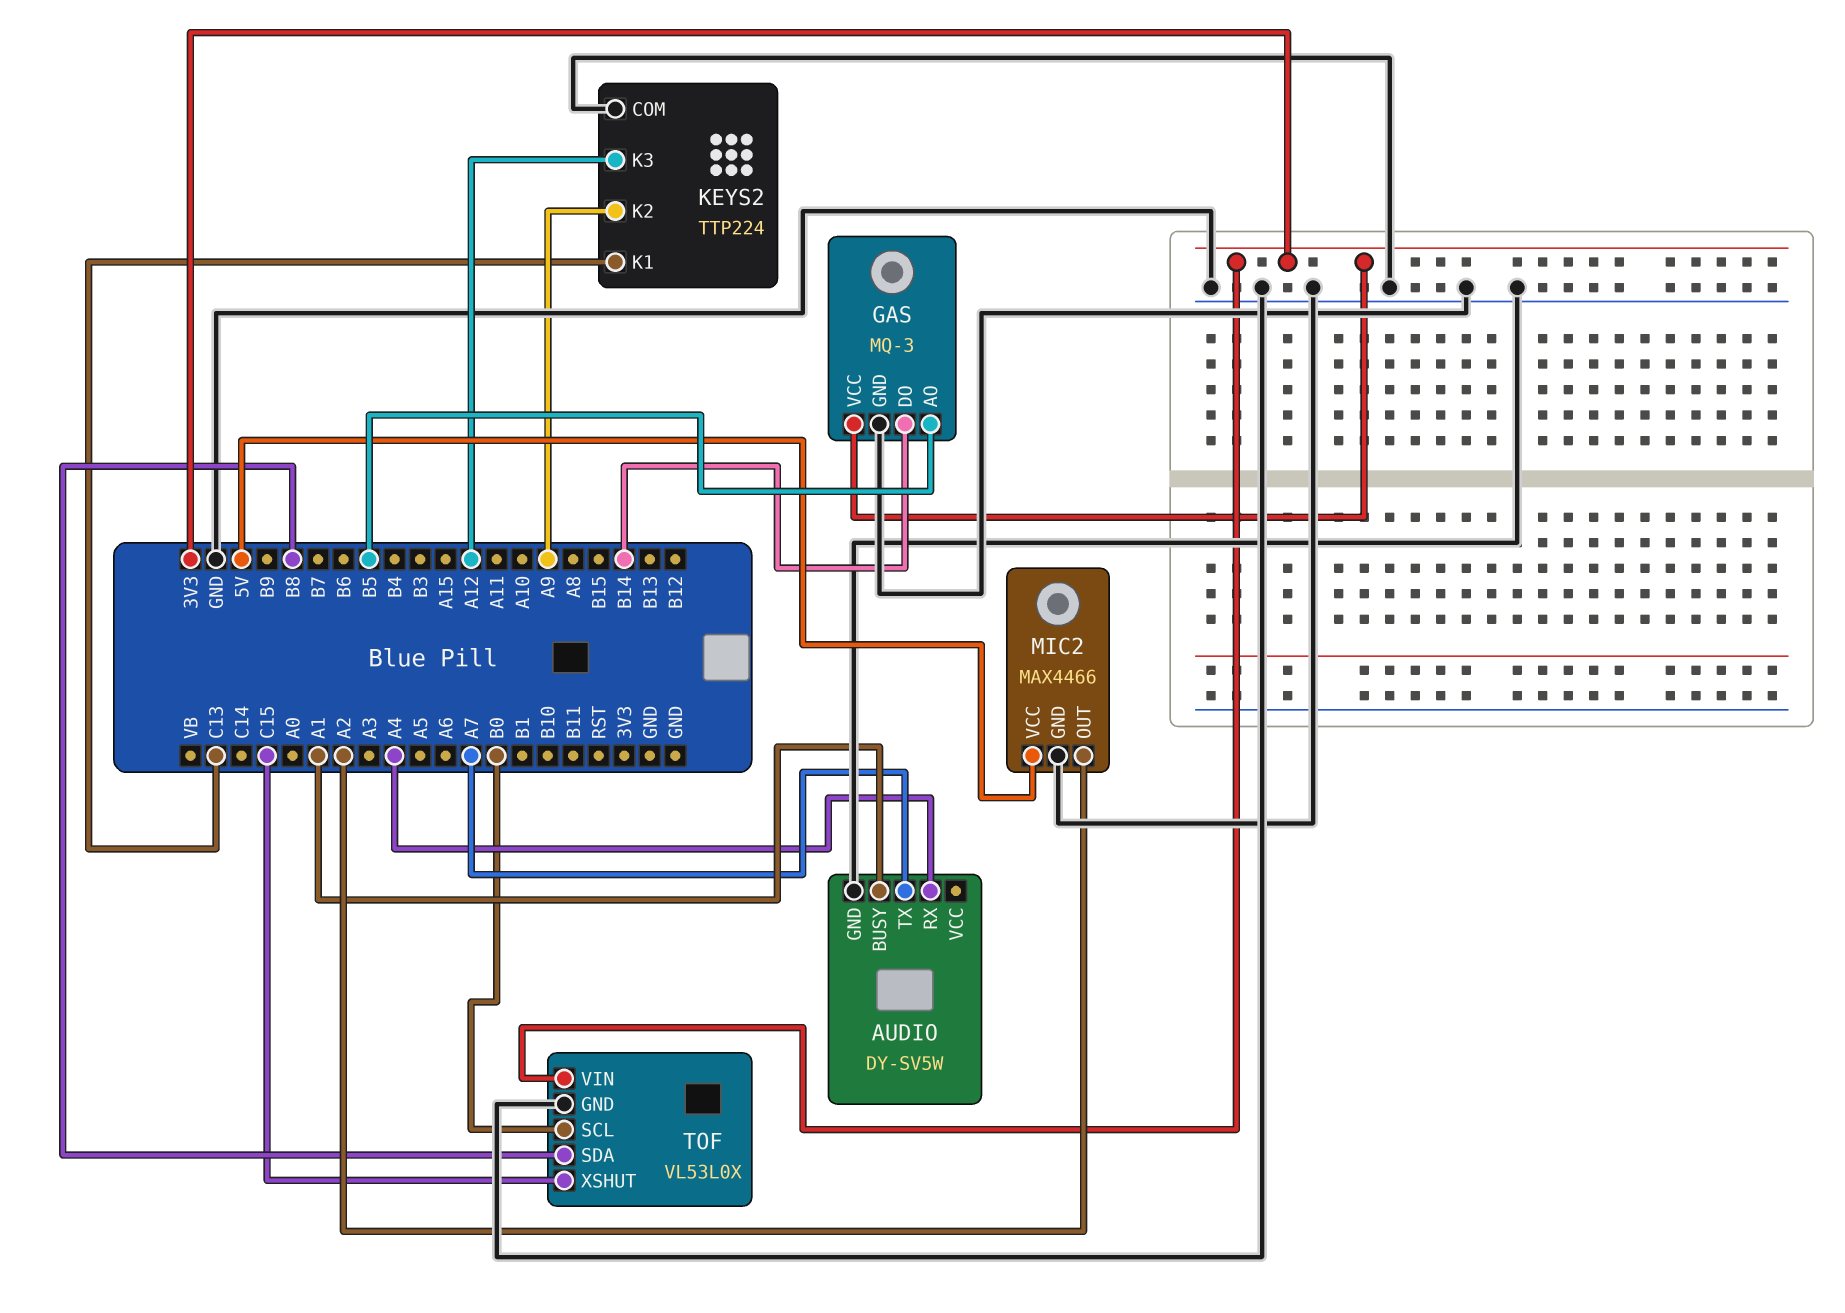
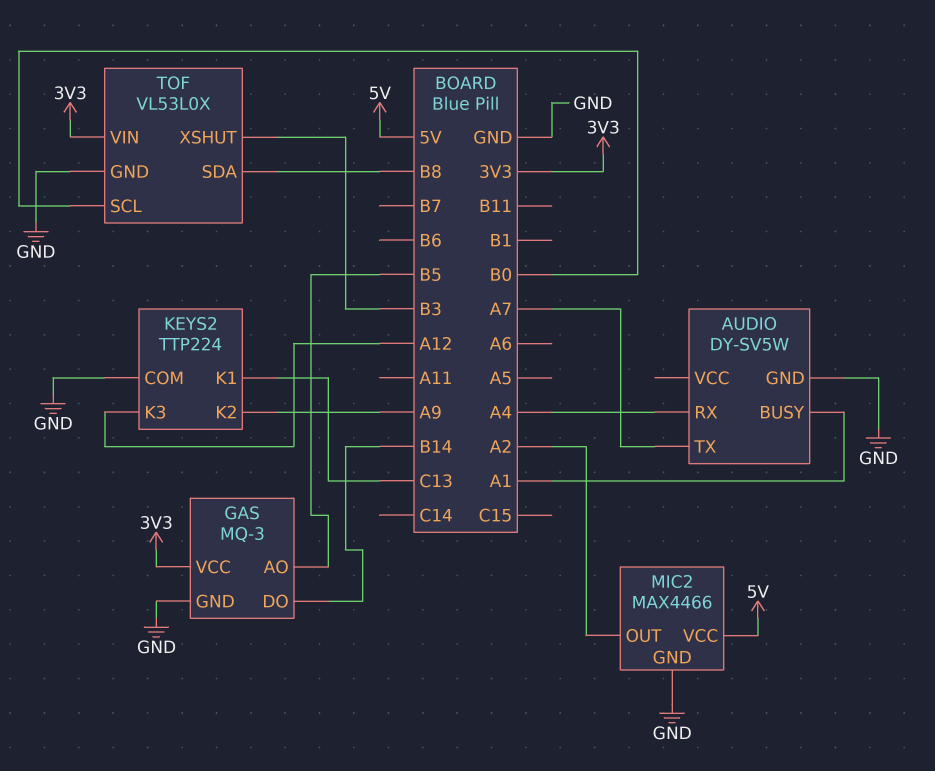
TOF pin XSHUT: C15 -> B3

